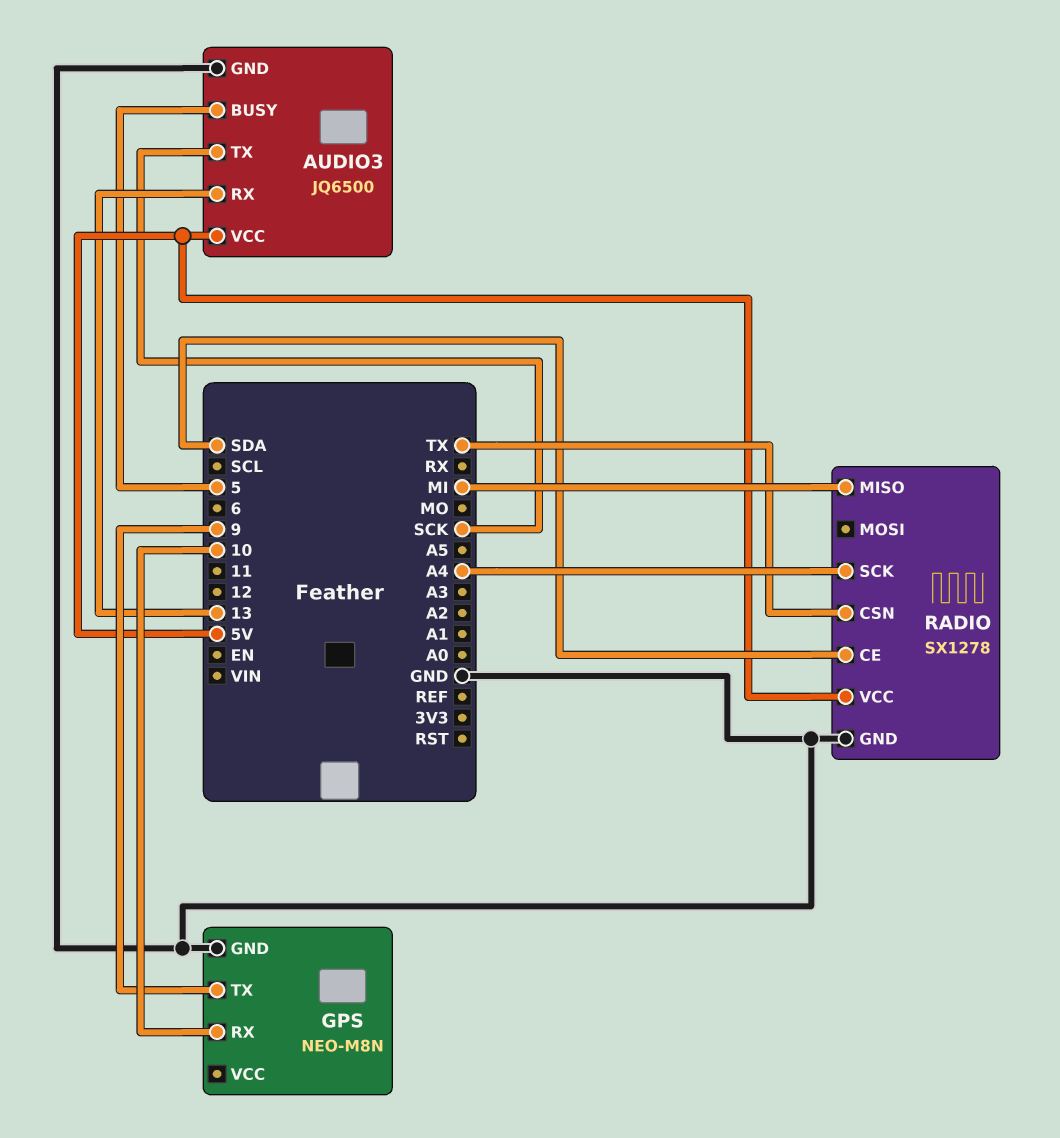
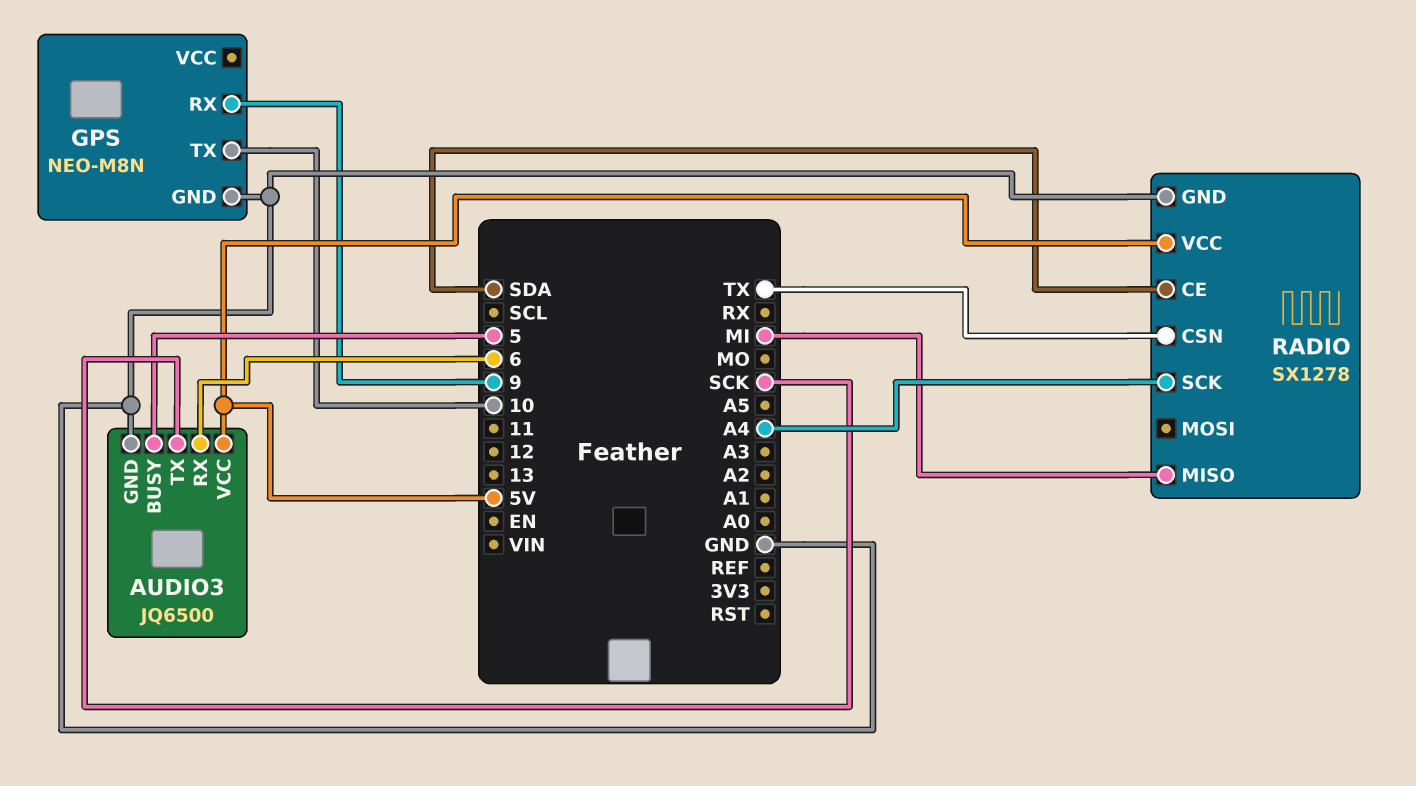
AUDIO3 pin RX: 13 -> 6
GPS pin RX: 10 -> 9
GPS pin TX: 9 -> 10

